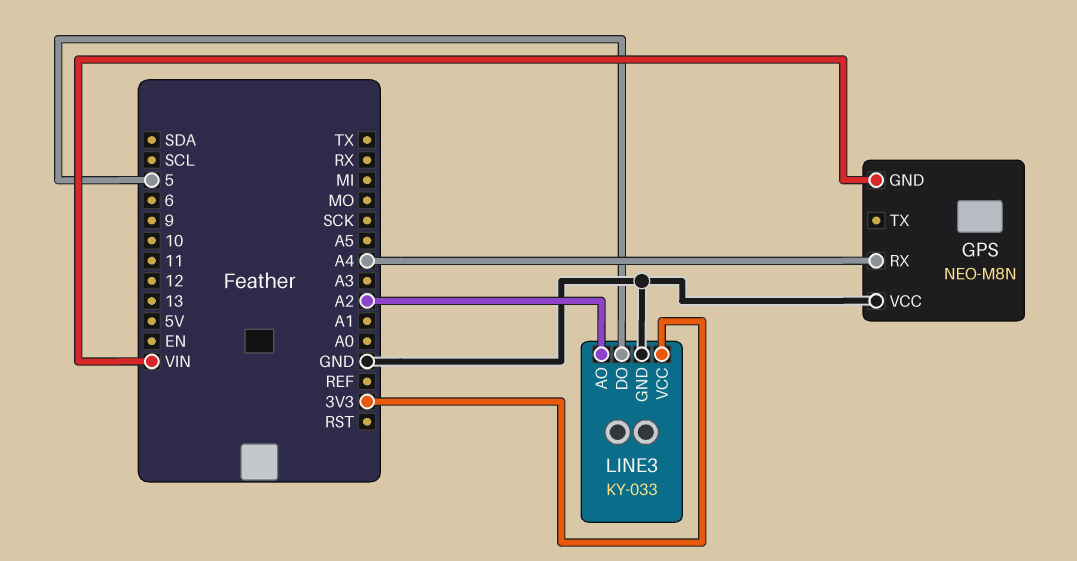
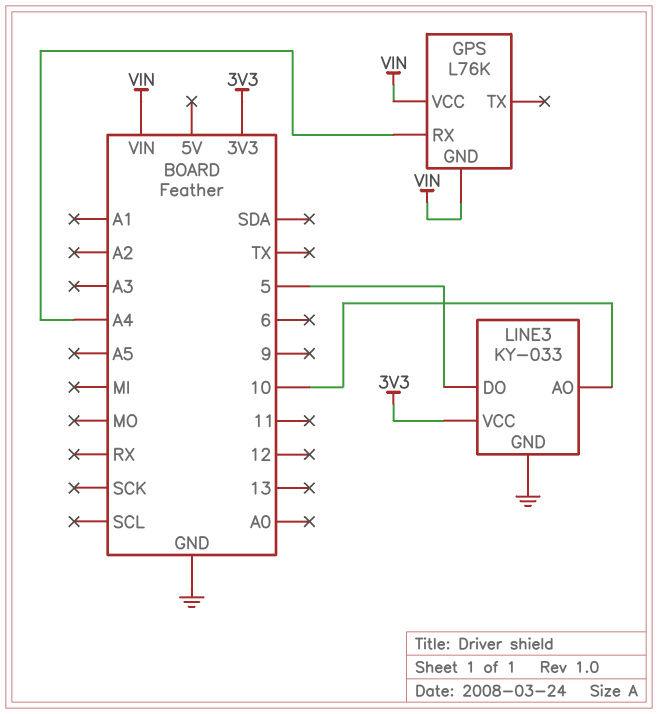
GPS: NEO-M8N -> L76K
GPS pin VCC: GND -> VIN
LINE3 pin AO: A2 -> 10

